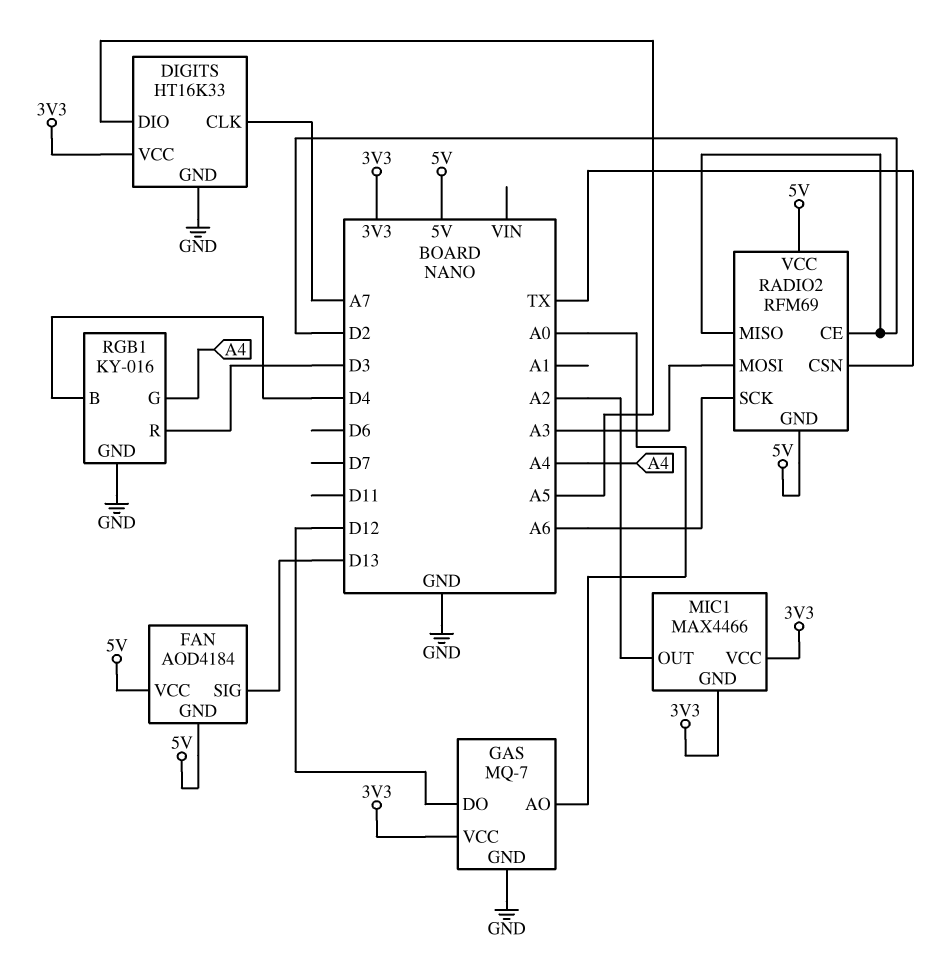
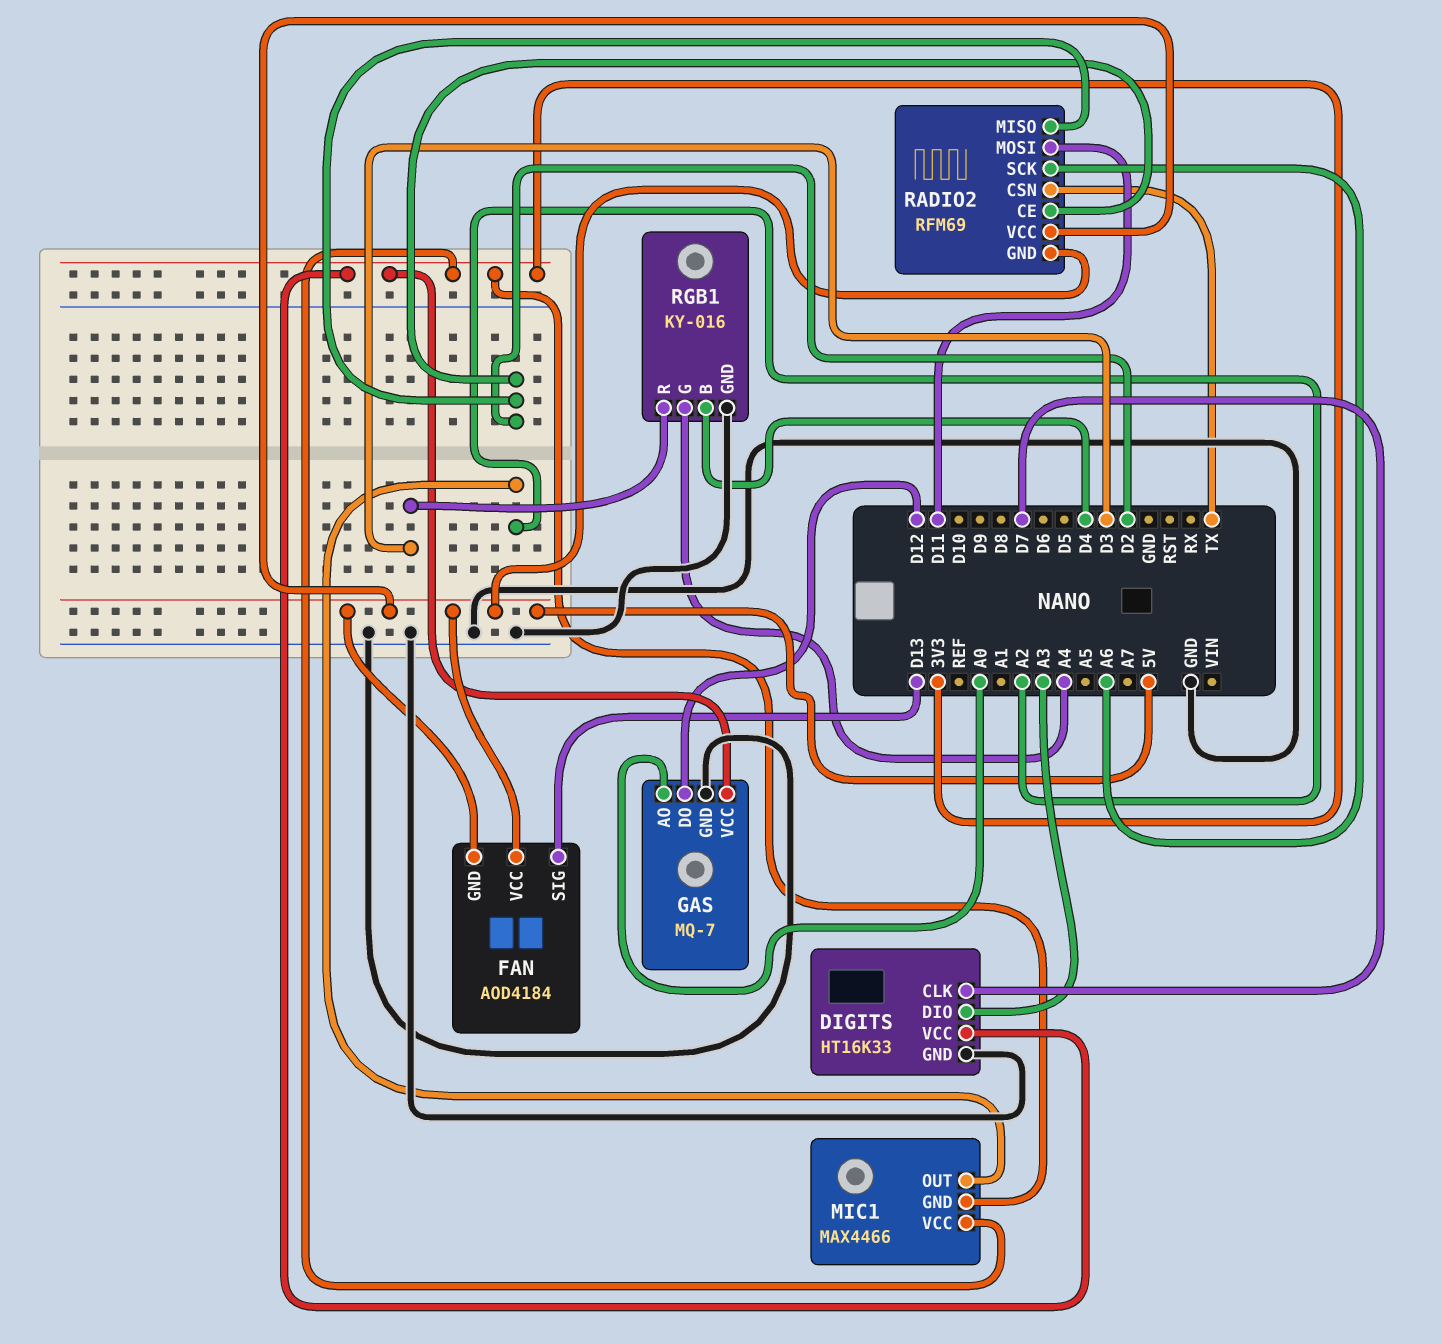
DIGITS pin CLK: A7 -> D7
DIGITS pin DIO: A5 -> A3
RADIO2 pin MOSI: A3 -> D11

